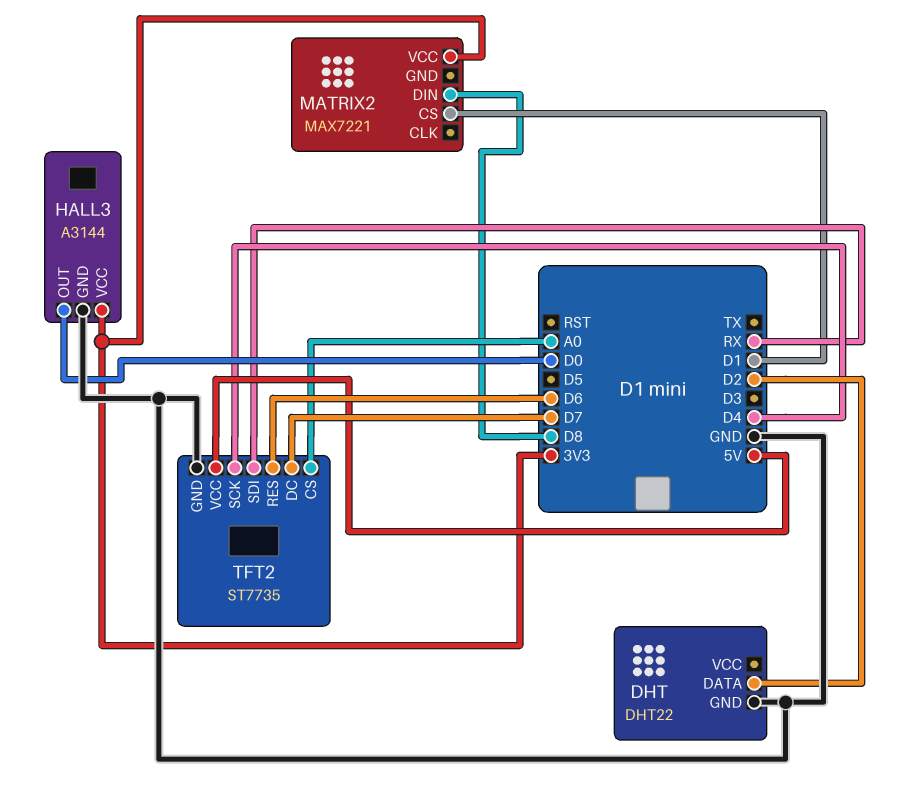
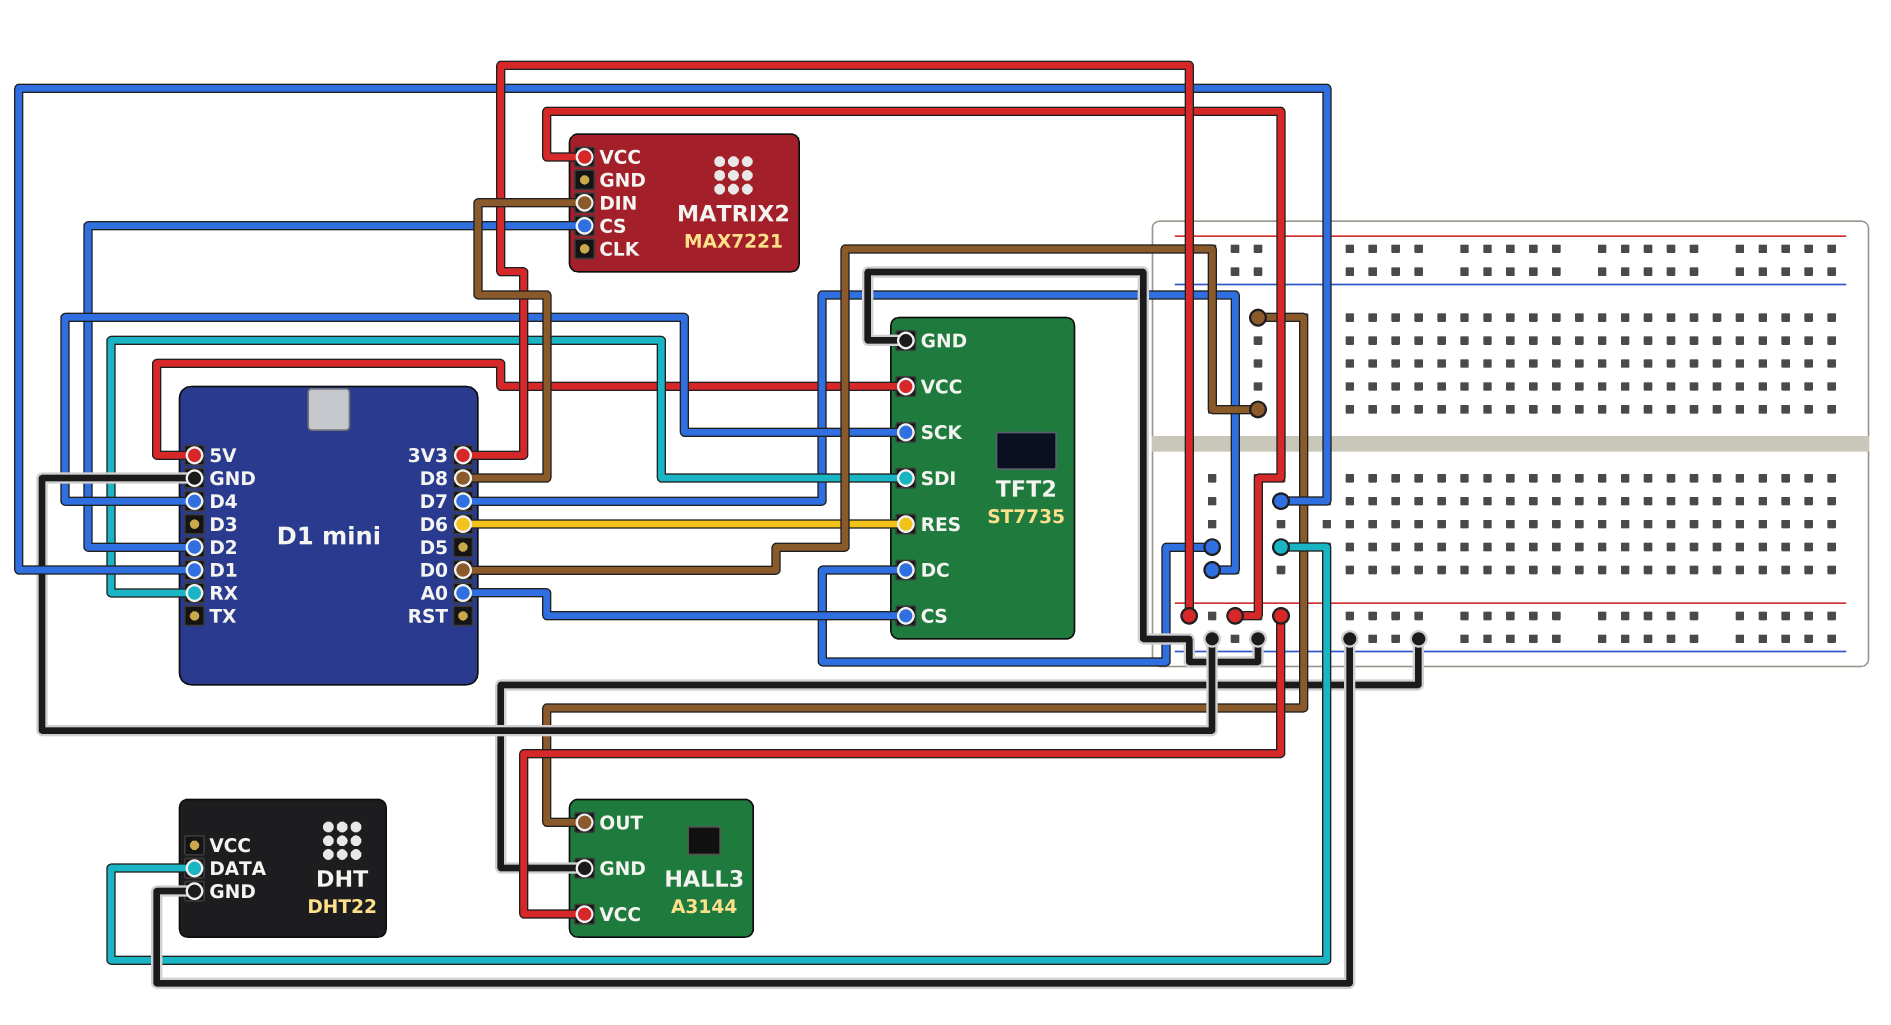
DHT pin DATA: D2 -> D1
MATRIX2 pin CS: D1 -> D2

